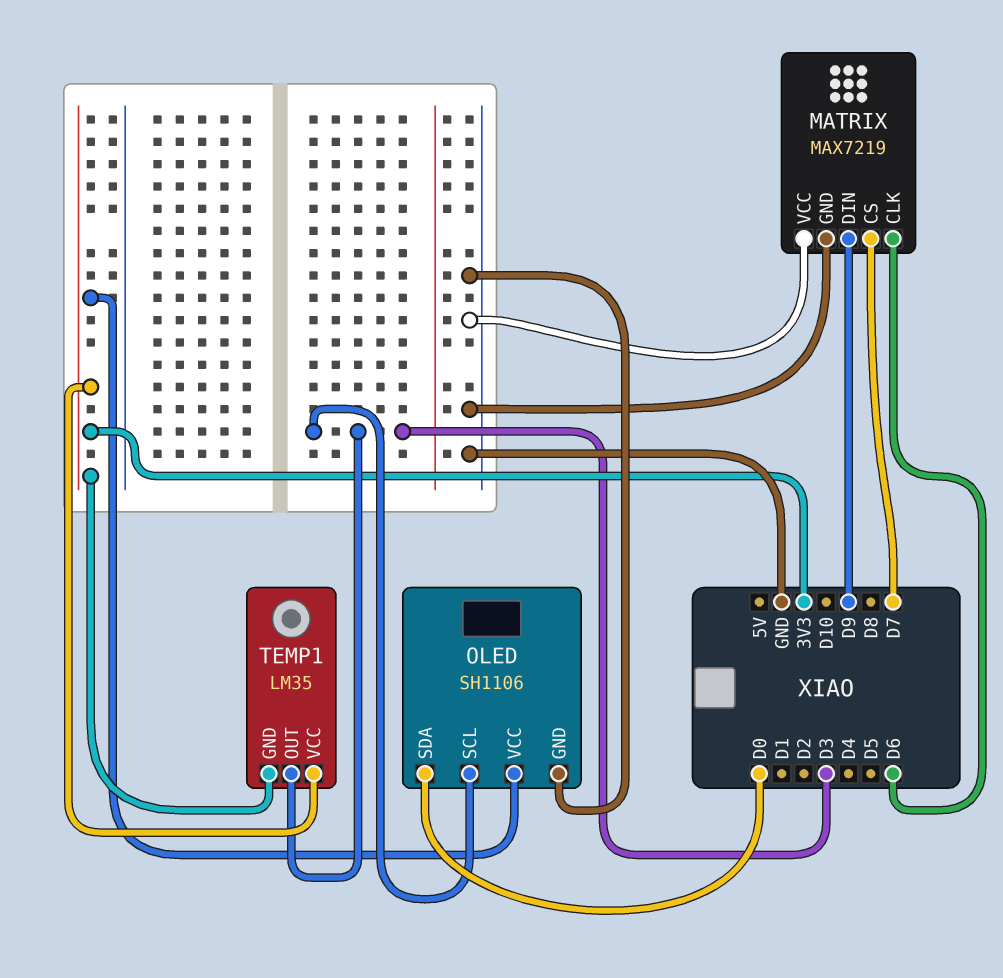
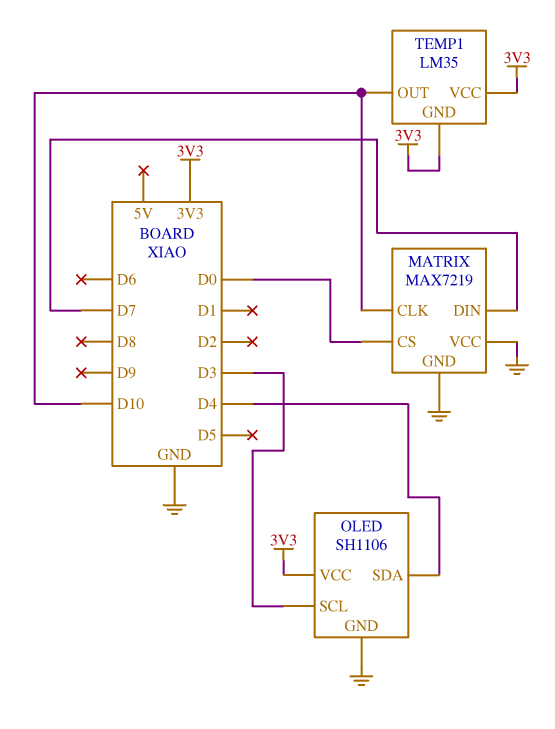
MATRIX pin CLK: D6 -> D10
MATRIX pin CS: D7 -> D0
MATRIX pin DIN: D9 -> D7
OLED pin SDA: D0 -> D4
TEMP1 pin OUT: D3 -> D10

